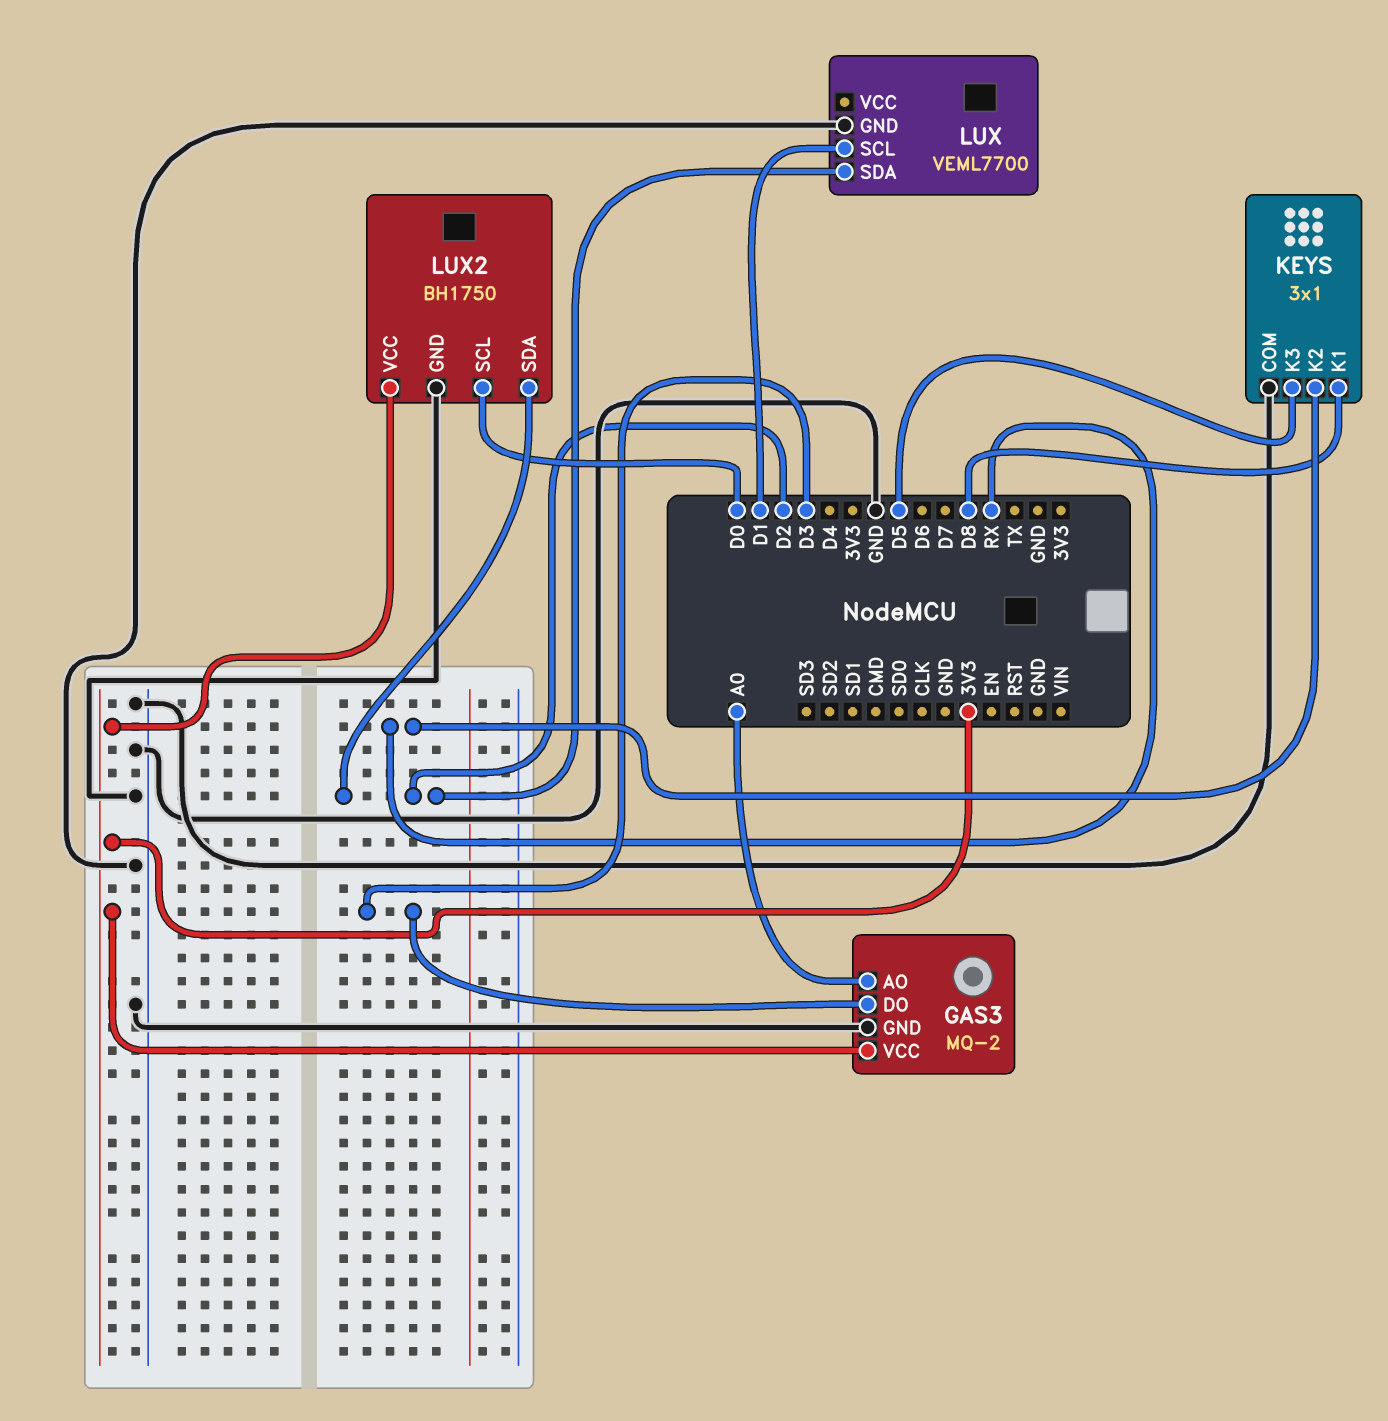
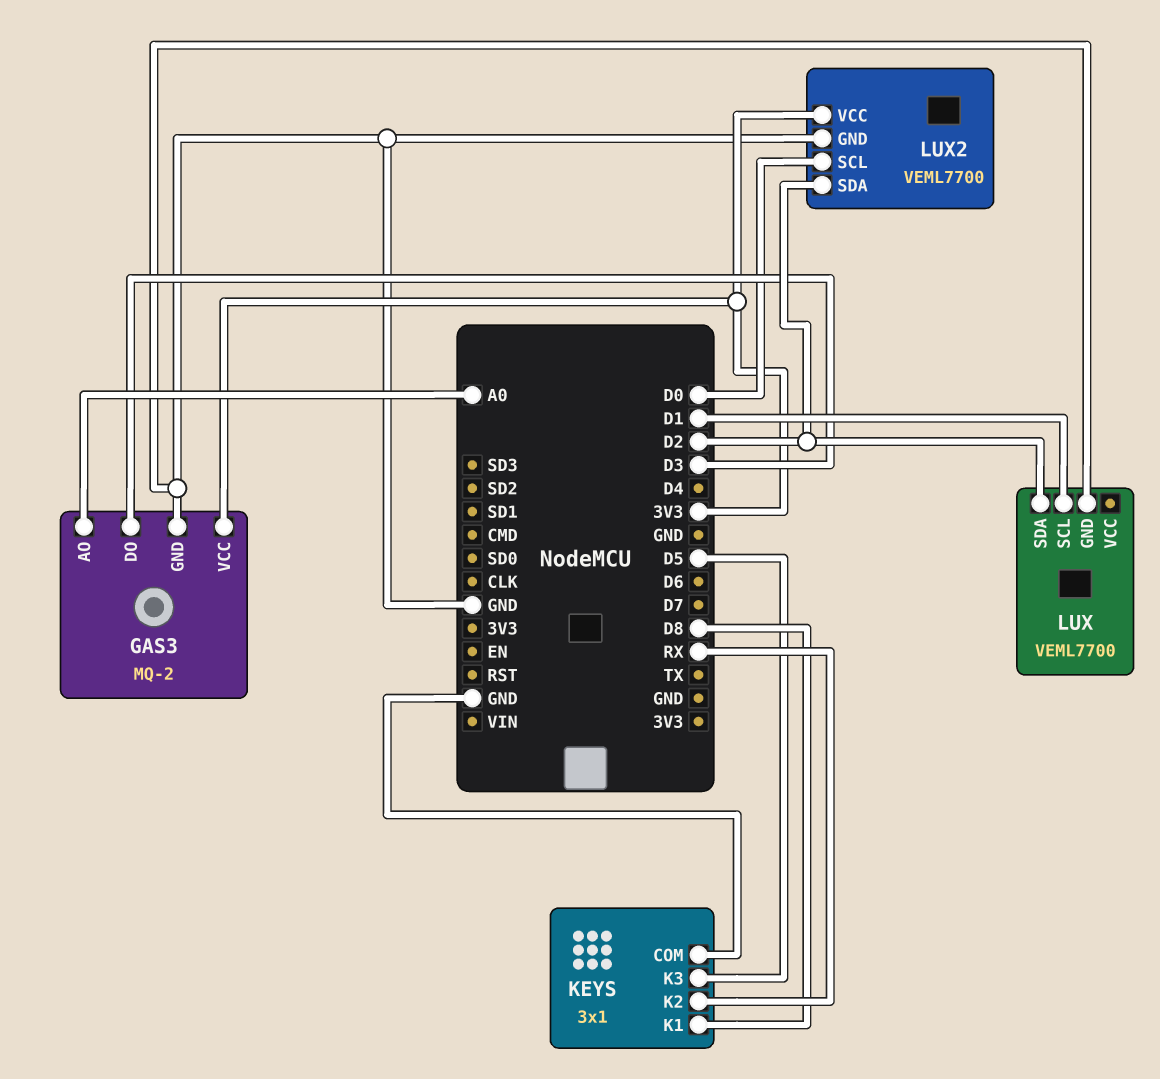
LUX2: BH1750 -> VEML7700

